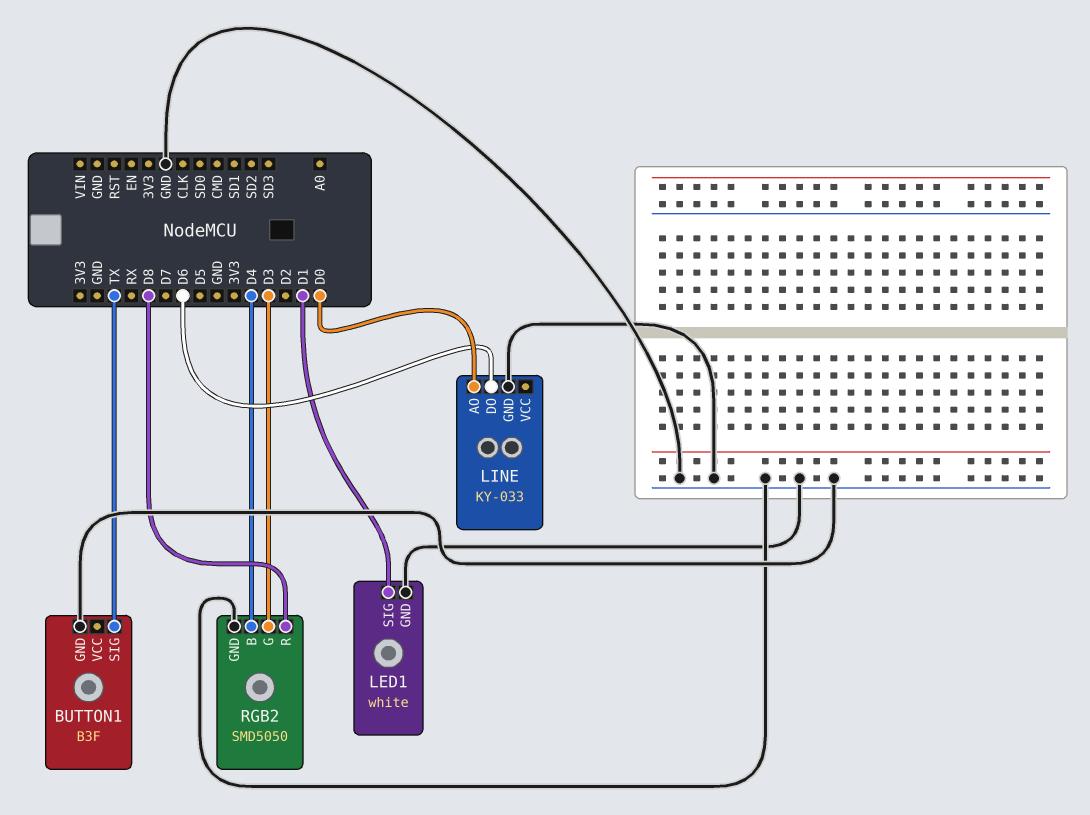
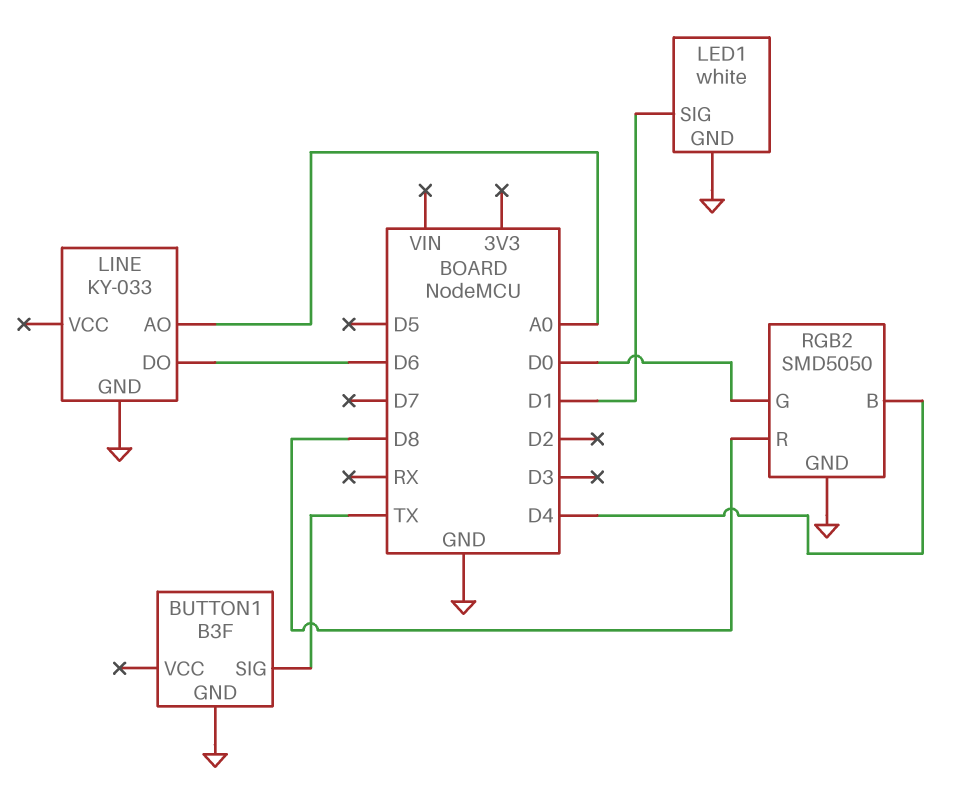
LINE pin AO: D0 -> A0
RGB2 pin G: D3 -> D0

